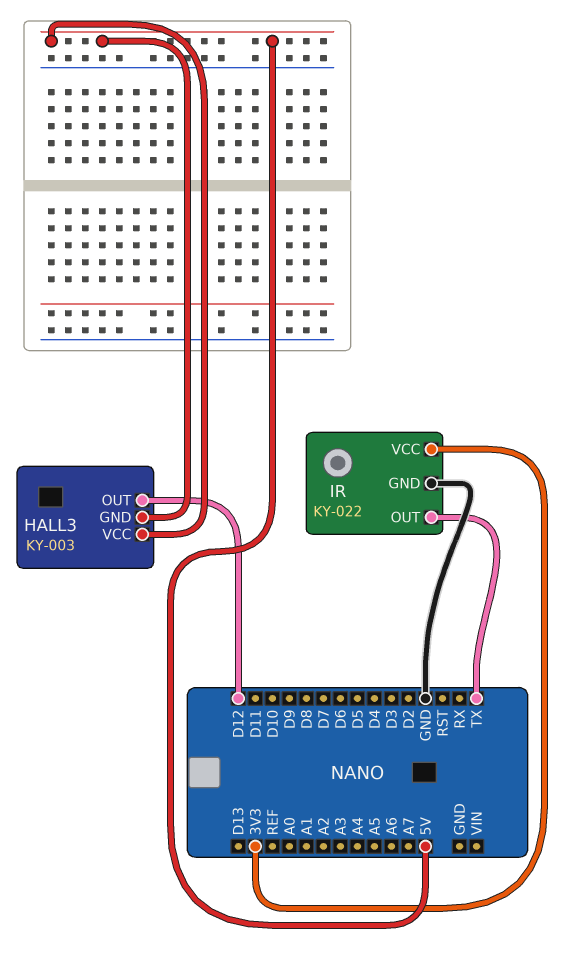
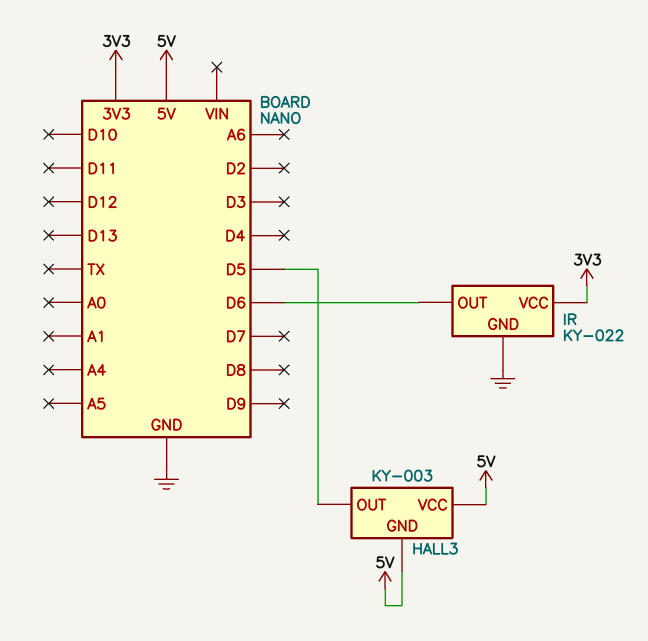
HALL3 pin OUT: D12 -> D5
IR pin OUT: TX -> D6

